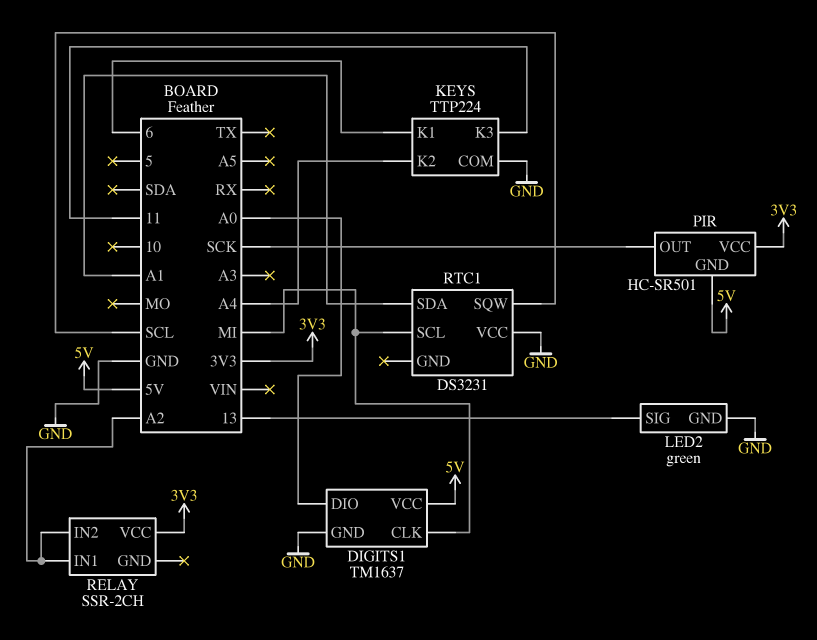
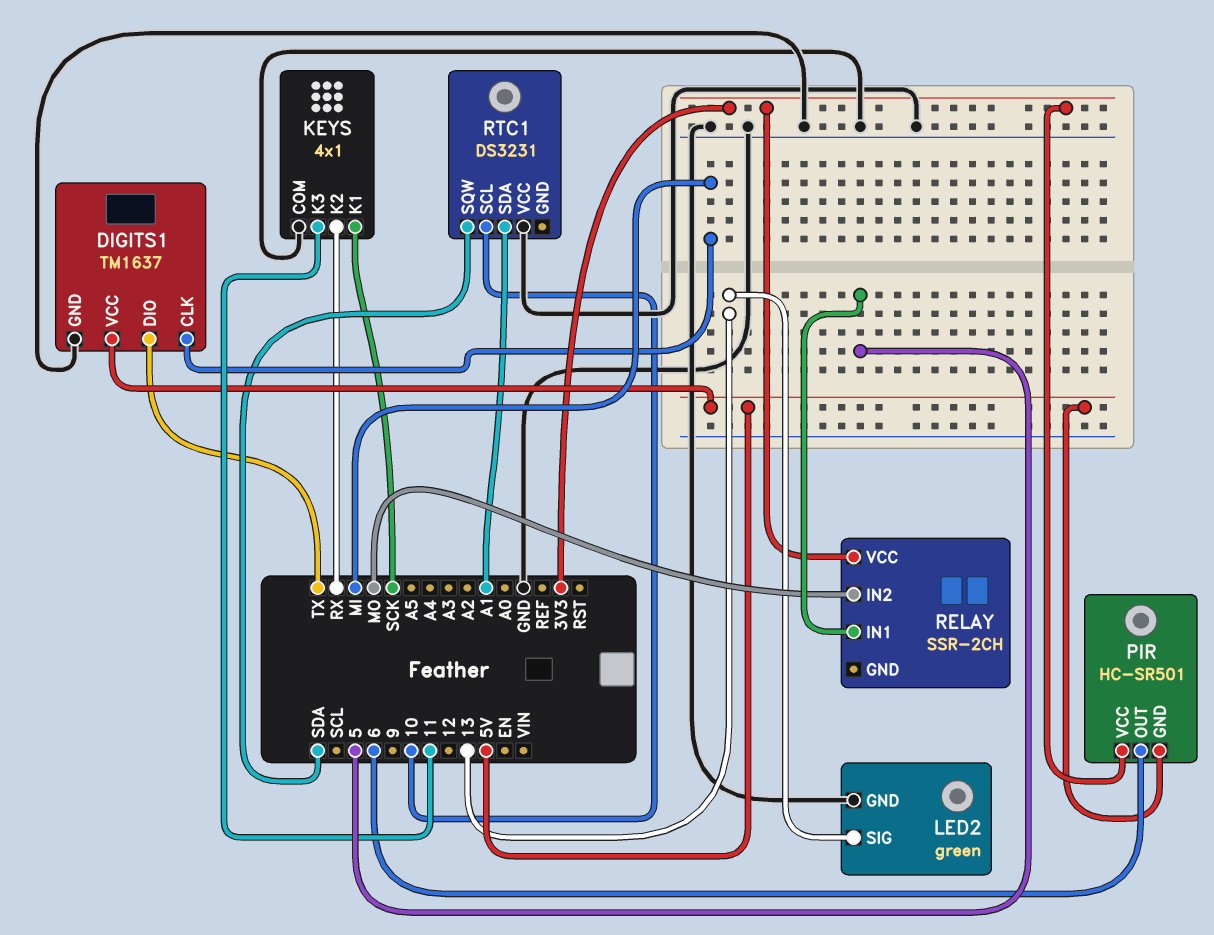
DIGITS1 pin DIO: A0 -> TX
KEYS: TTP224 -> 4x1
KEYS pin K1: 6 -> SCK
KEYS pin K2: A4 -> RX
PIR pin OUT: SCK -> 6
RELAY pin IN1: A2 -> 5
RELAY pin IN2: A2 -> MO
RTC1 pin SCL: MI -> 10
RTC1 pin SQW: SCL -> SDA

